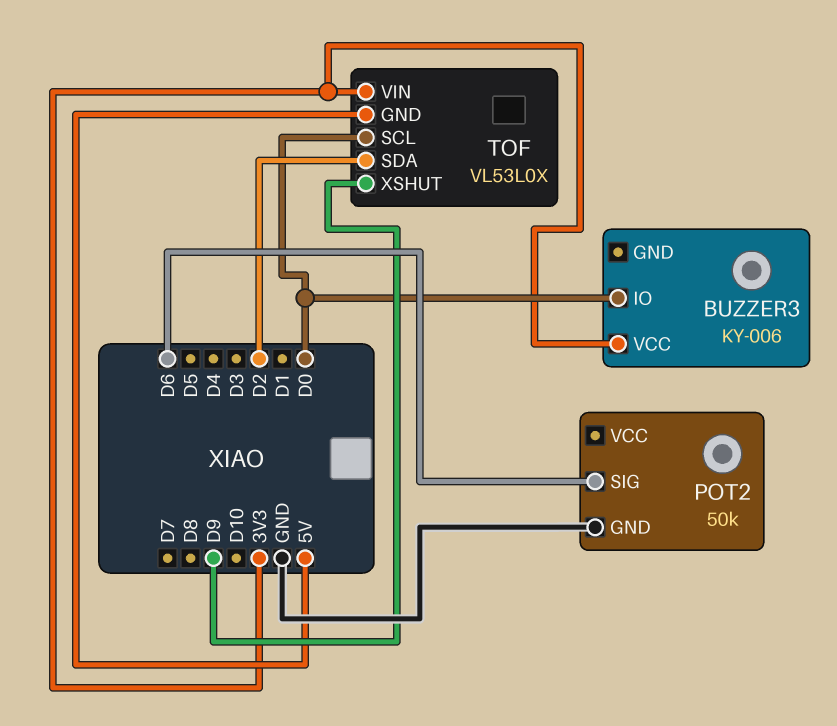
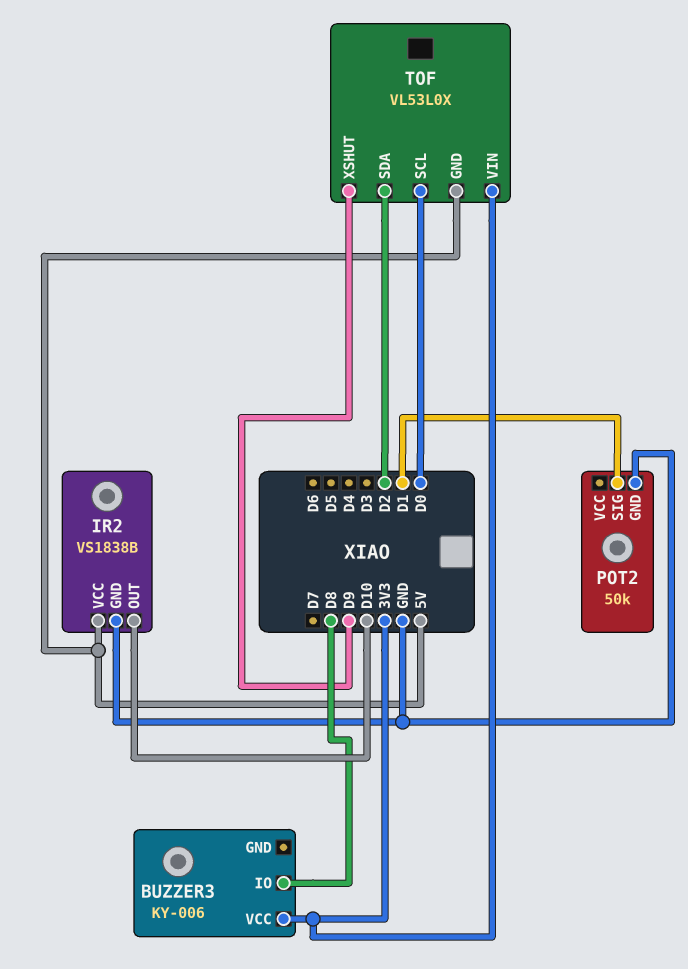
BUZZER3 pin IO: D0 -> D8
IR2: none -> VS1838B
IR2 pin GND: none -> GND
IR2 pin OUT: none -> D10
IR2 pin VCC: none -> 5V
POT2 pin SIG: D6 -> D1

